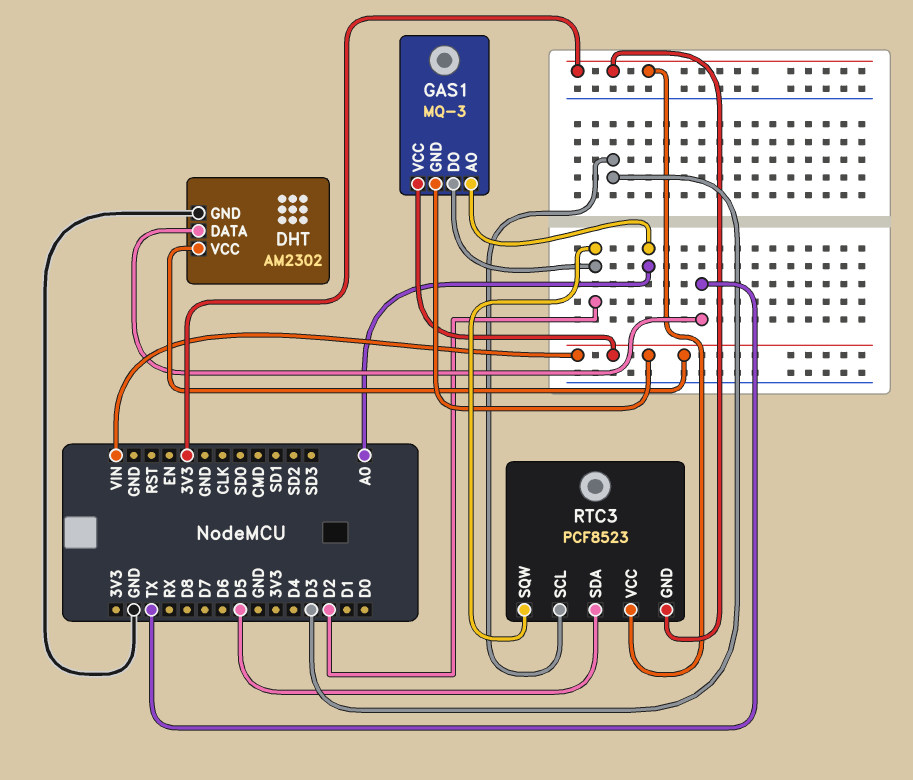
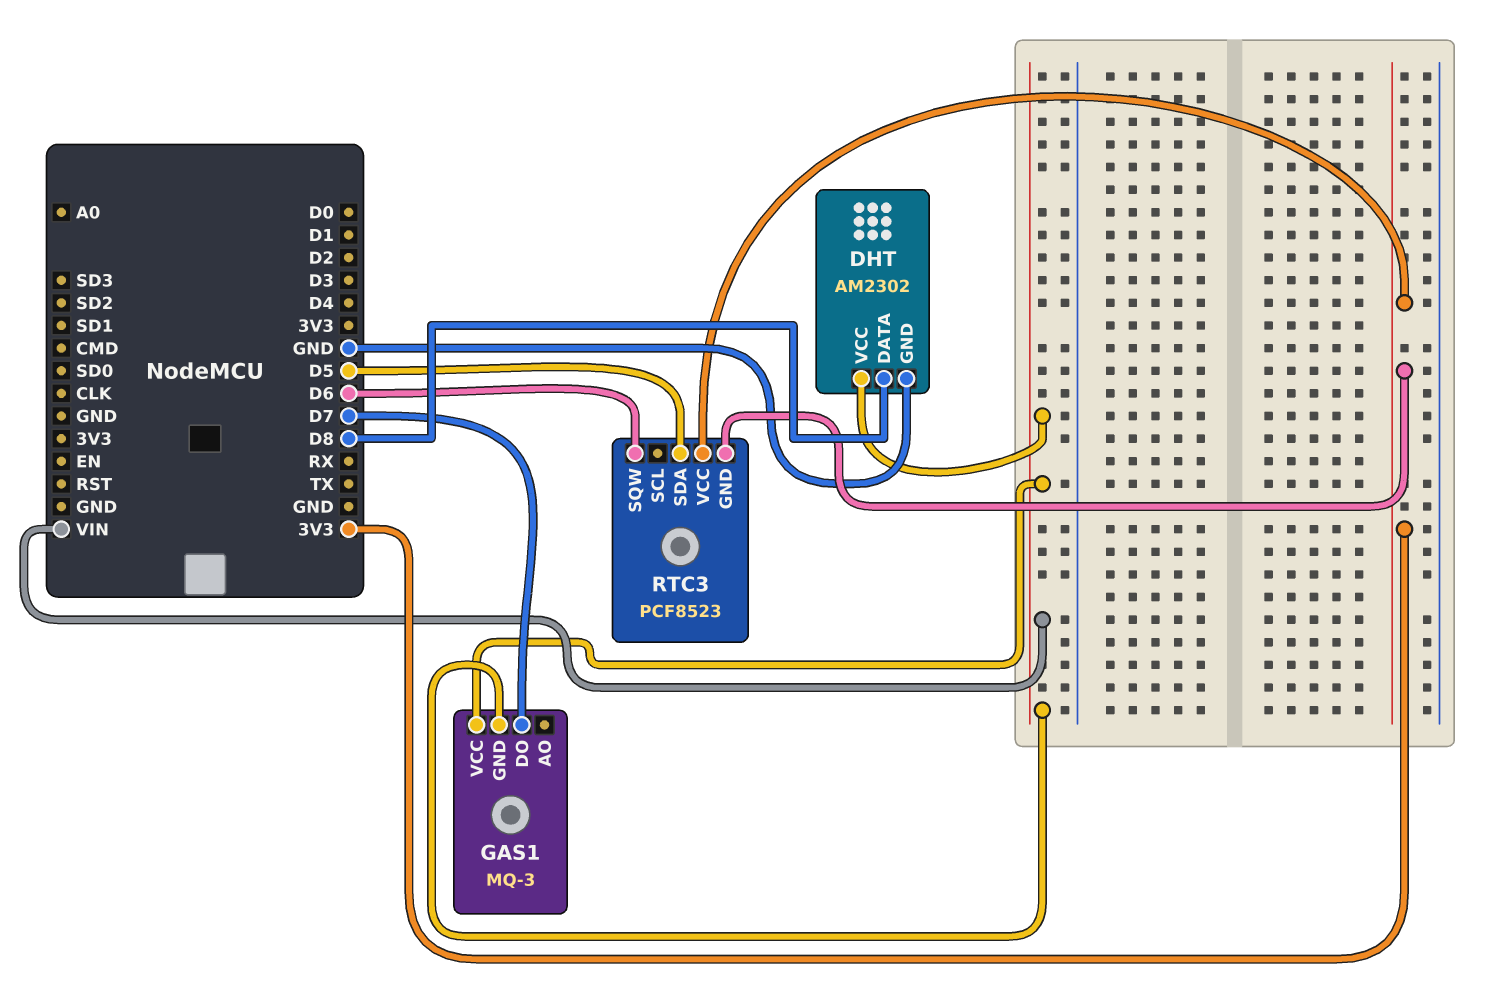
DHT pin DATA: TX -> D8
GAS1 pin AO: A0 -> none
GAS1 pin DO: D2 -> D7
RTC3 pin SCL: D3 -> none
RTC3 pin SQW: D2 -> D6

